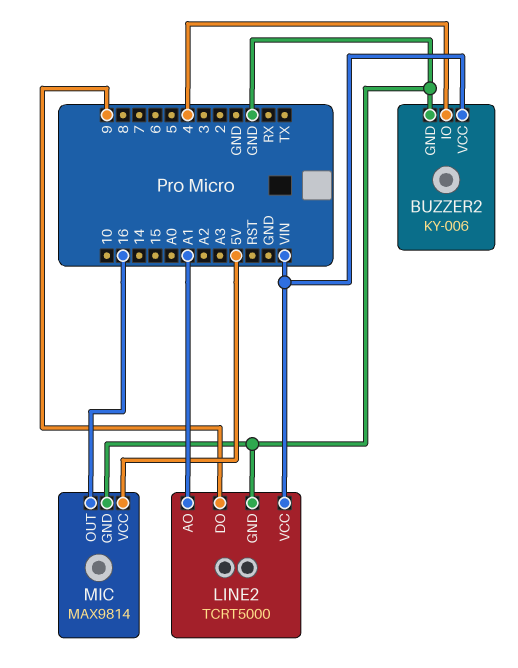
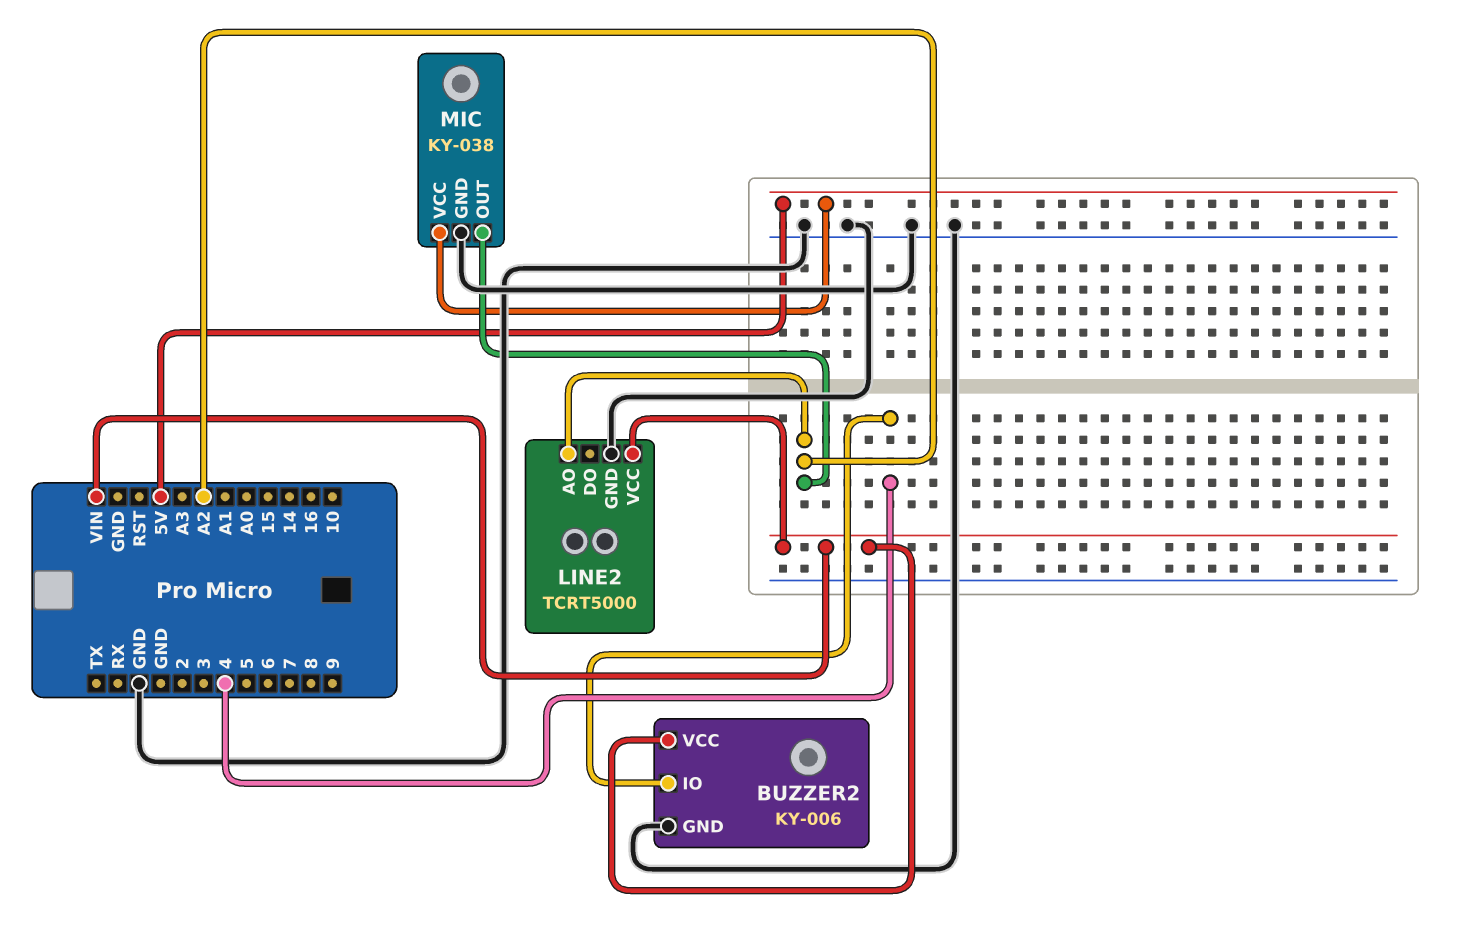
LINE2 pin AO: A1 -> A2
LINE2 pin DO: 9 -> none
MIC: MAX9814 -> KY-038
MIC pin OUT: 16 -> A2

